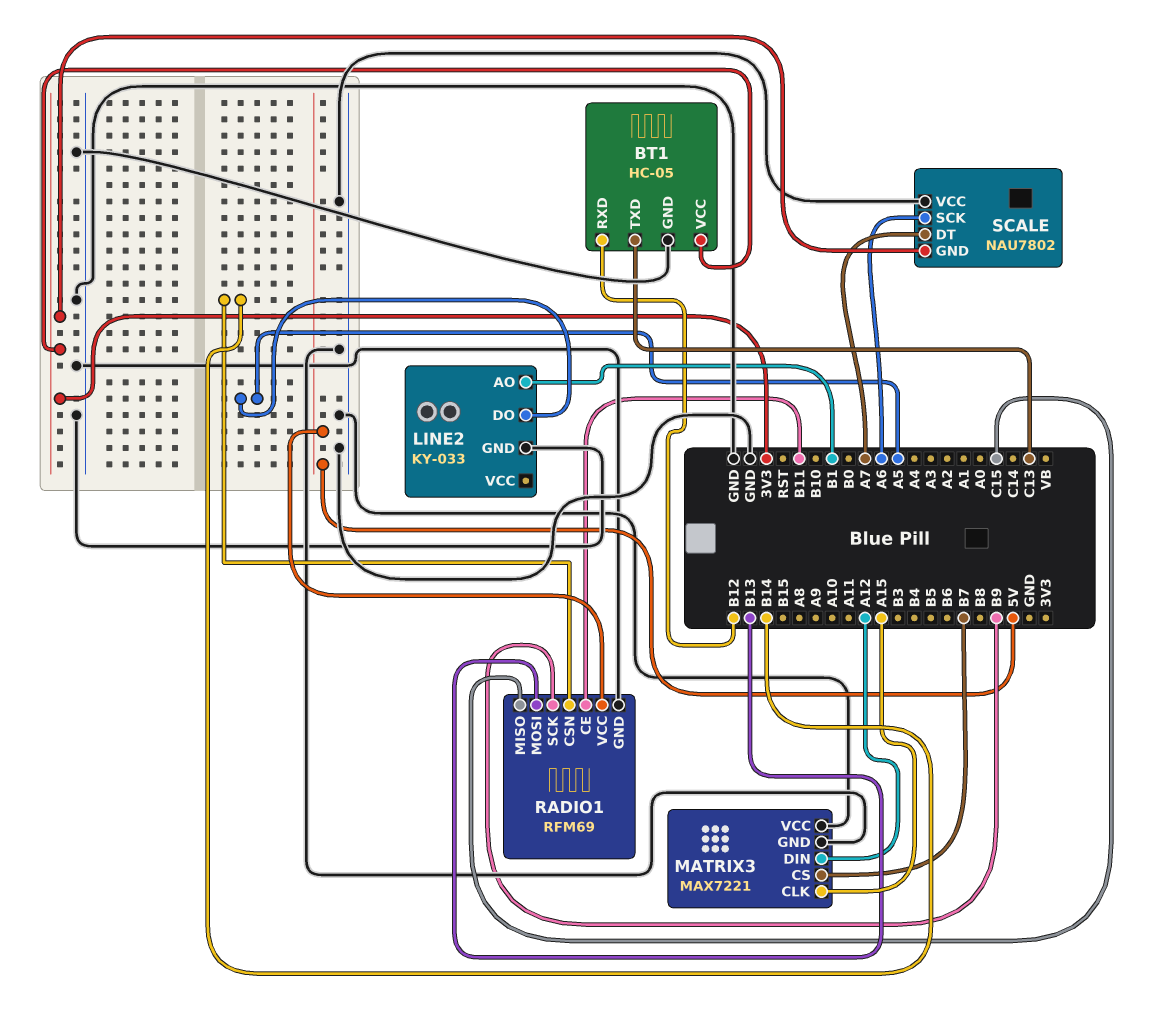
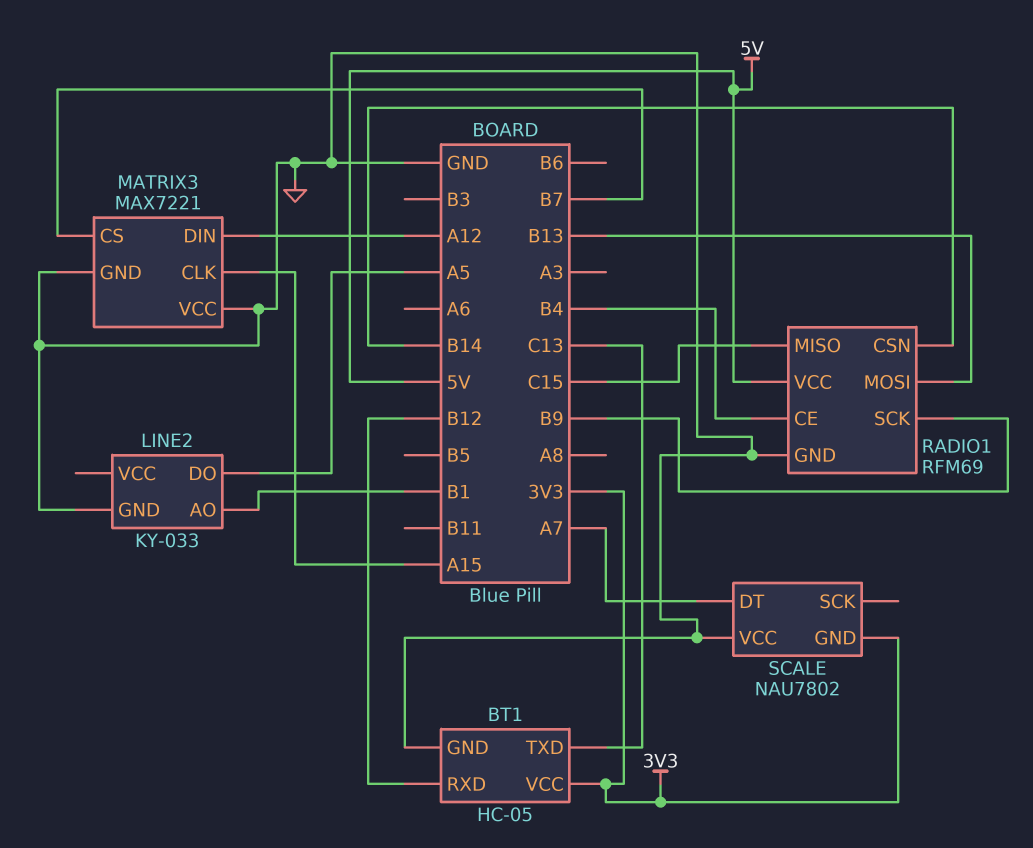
RADIO1 pin CE: B11 -> B4
SCALE pin SCK: A6 -> none

